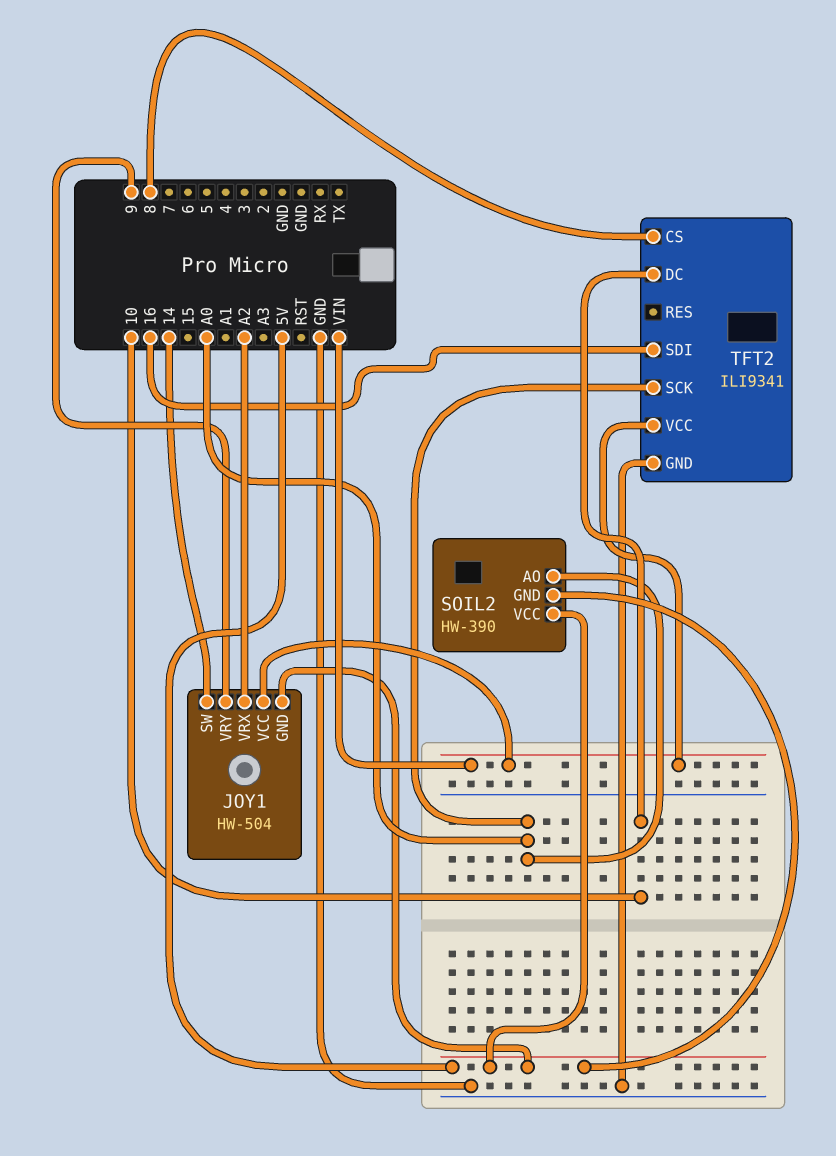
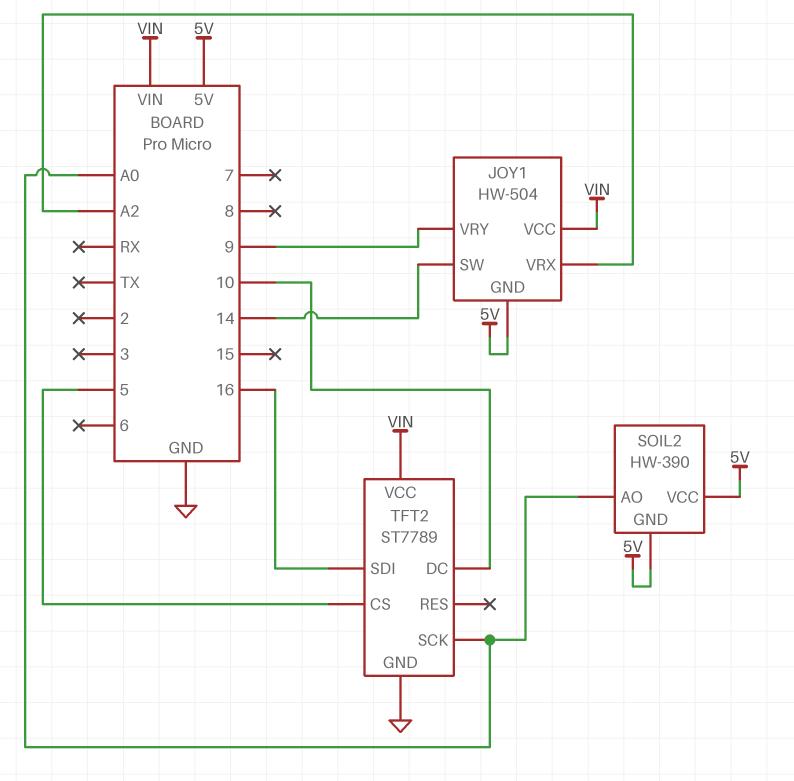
TFT2: ILI9341 -> ST7789
TFT2 pin CS: 8 -> 5

